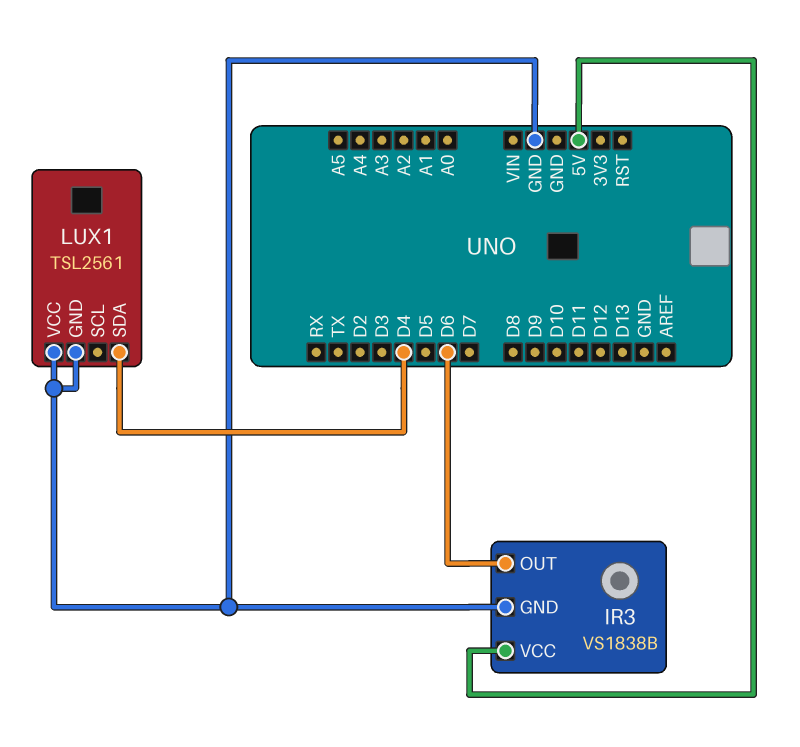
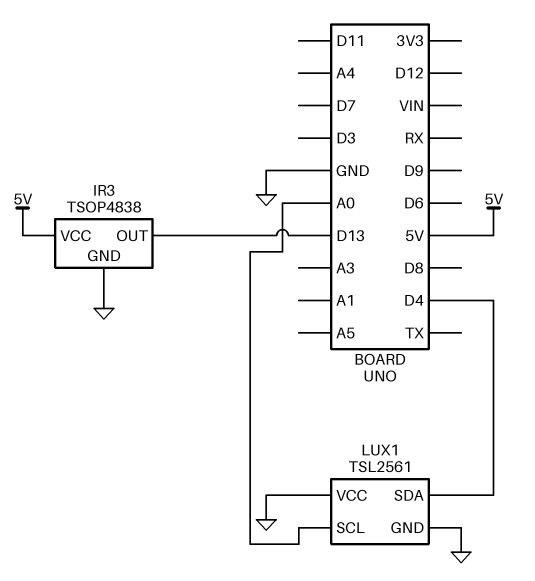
IR3: VS1838B -> TSOP4838
IR3 pin OUT: D6 -> D13
LUX1 pin SCL: none -> A0

